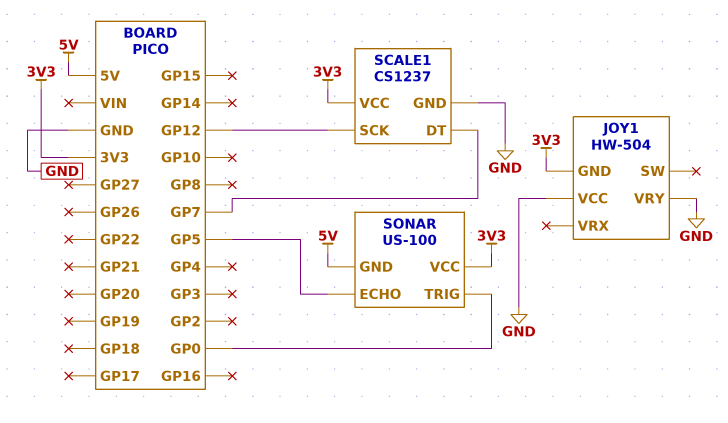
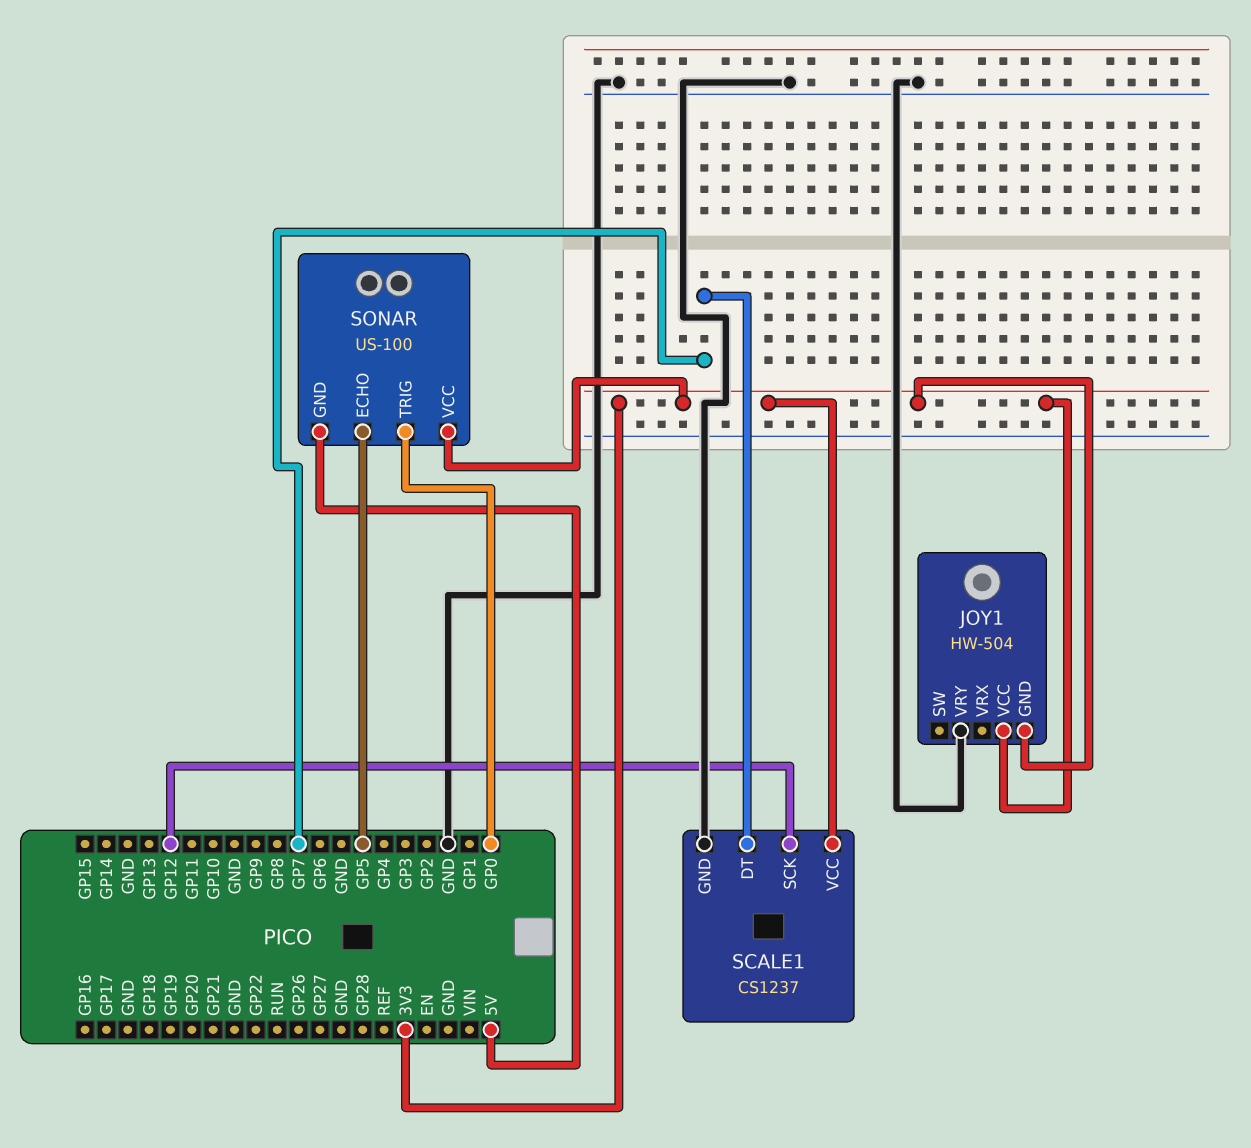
JOY1 pin VCC: GND -> 3V3

